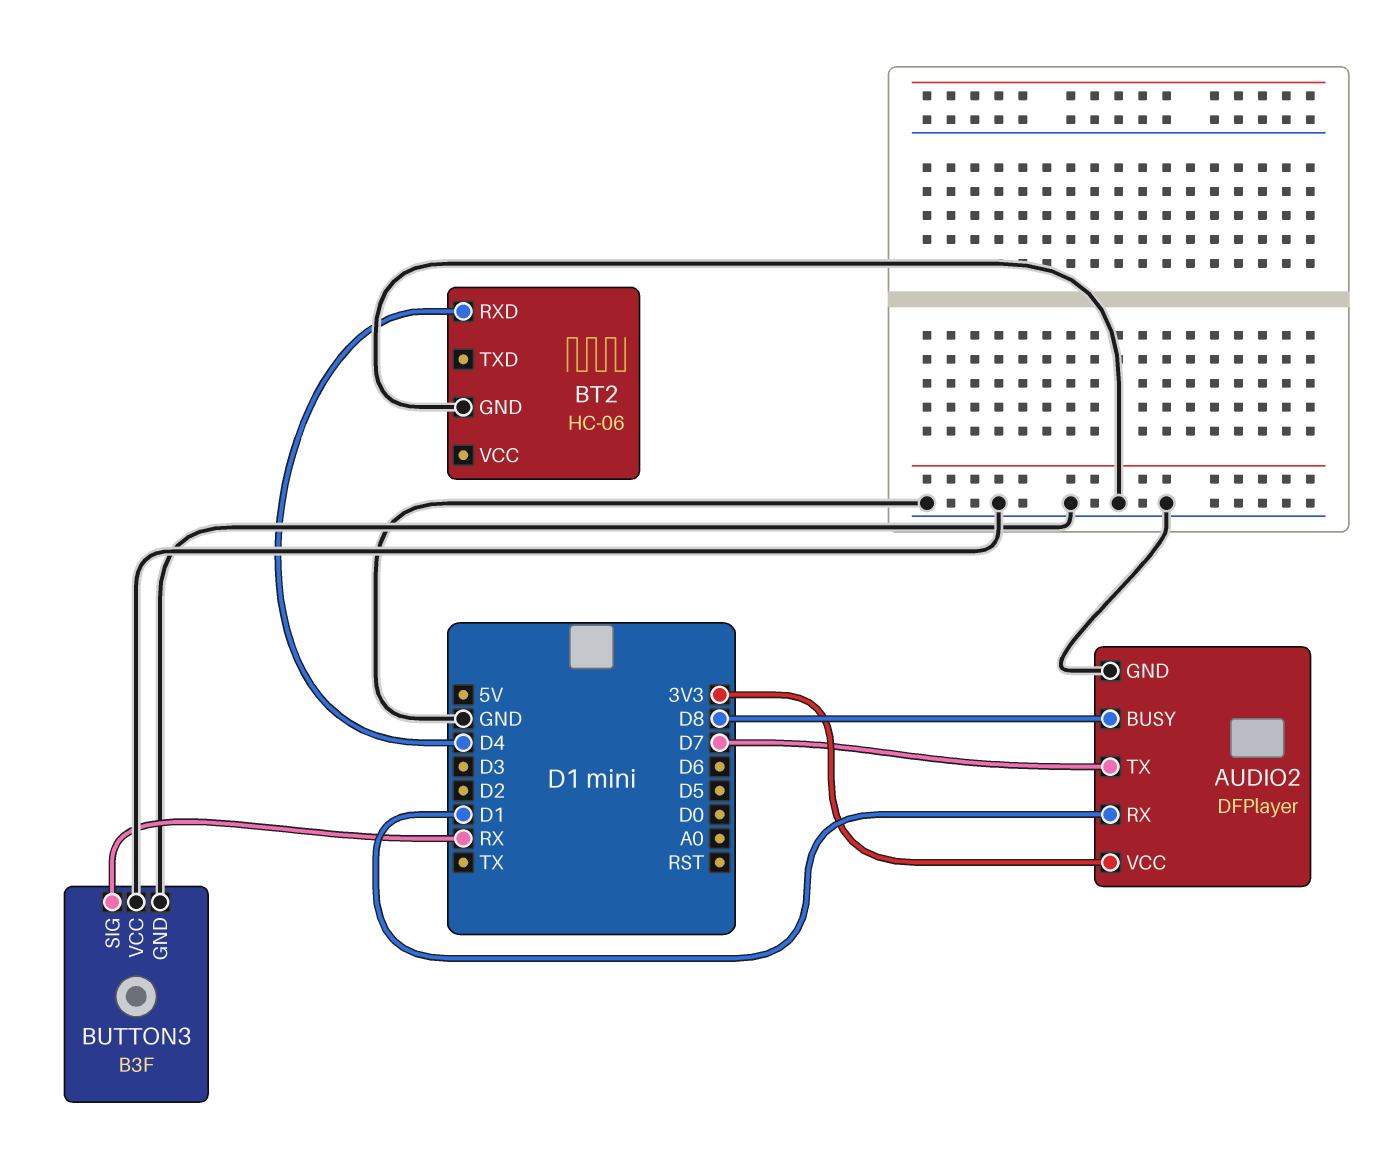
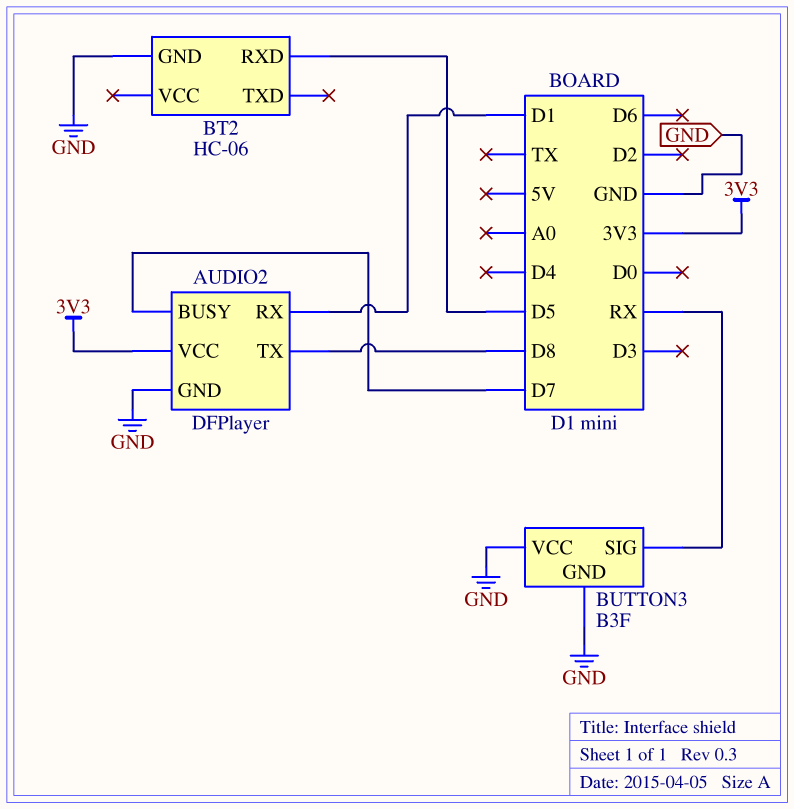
AUDIO2 pin BUSY: D8 -> D7
AUDIO2 pin TX: D7 -> D8
BT2 pin RXD: D4 -> D5

